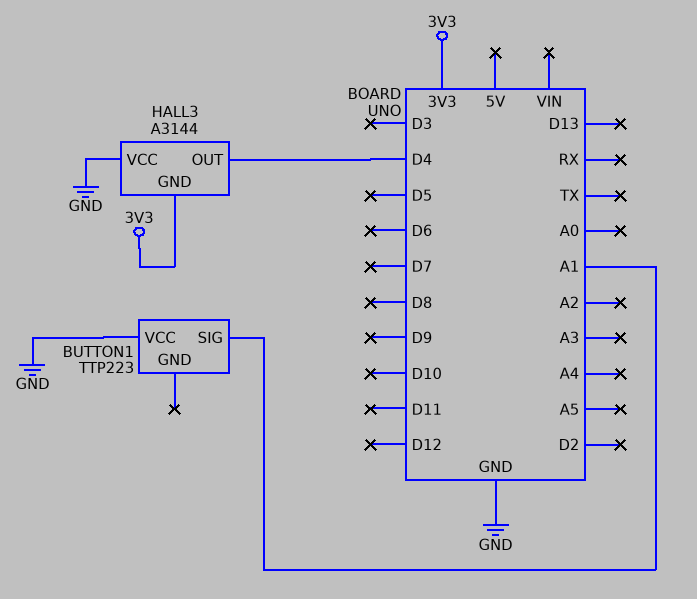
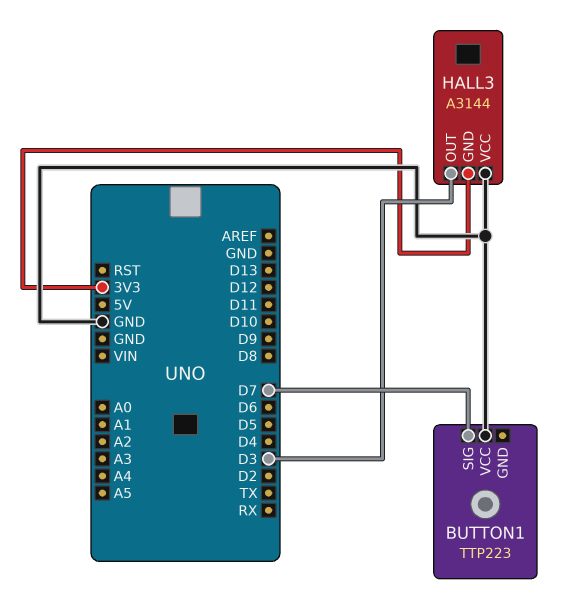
BUTTON1 pin SIG: A1 -> D7
HALL3 pin OUT: D4 -> D3

